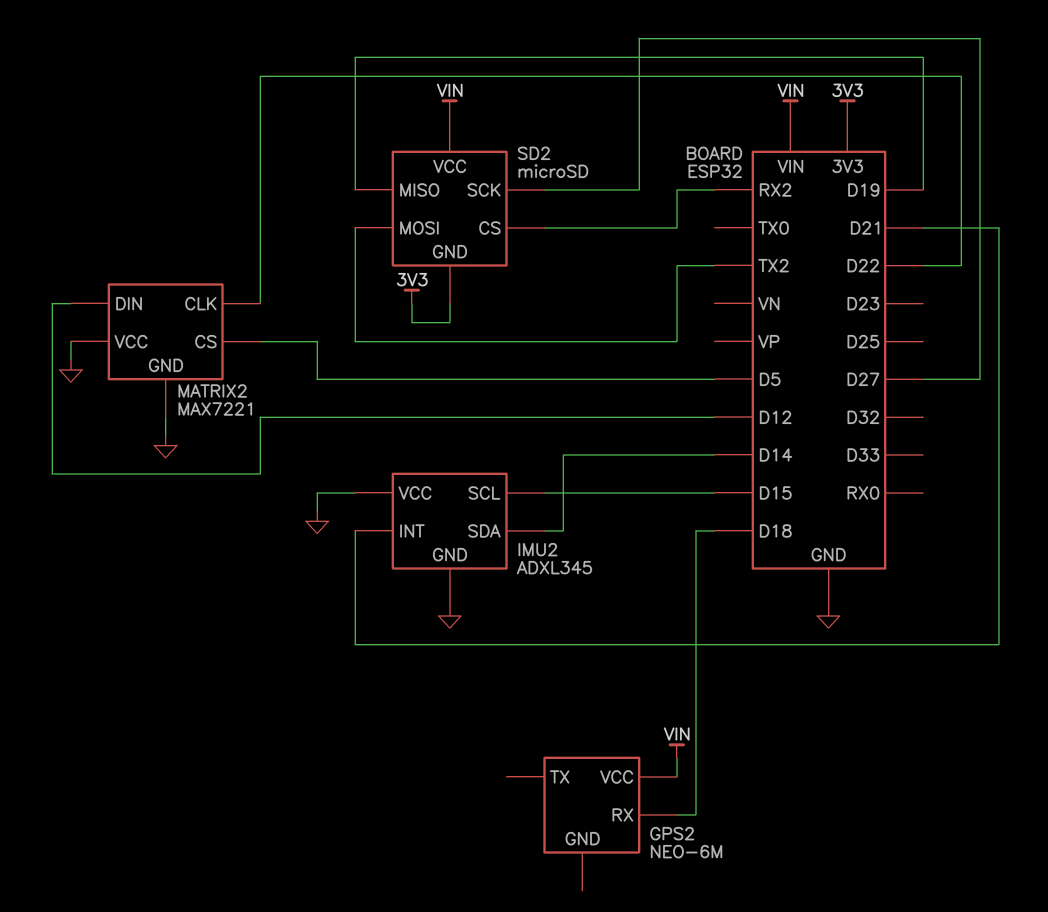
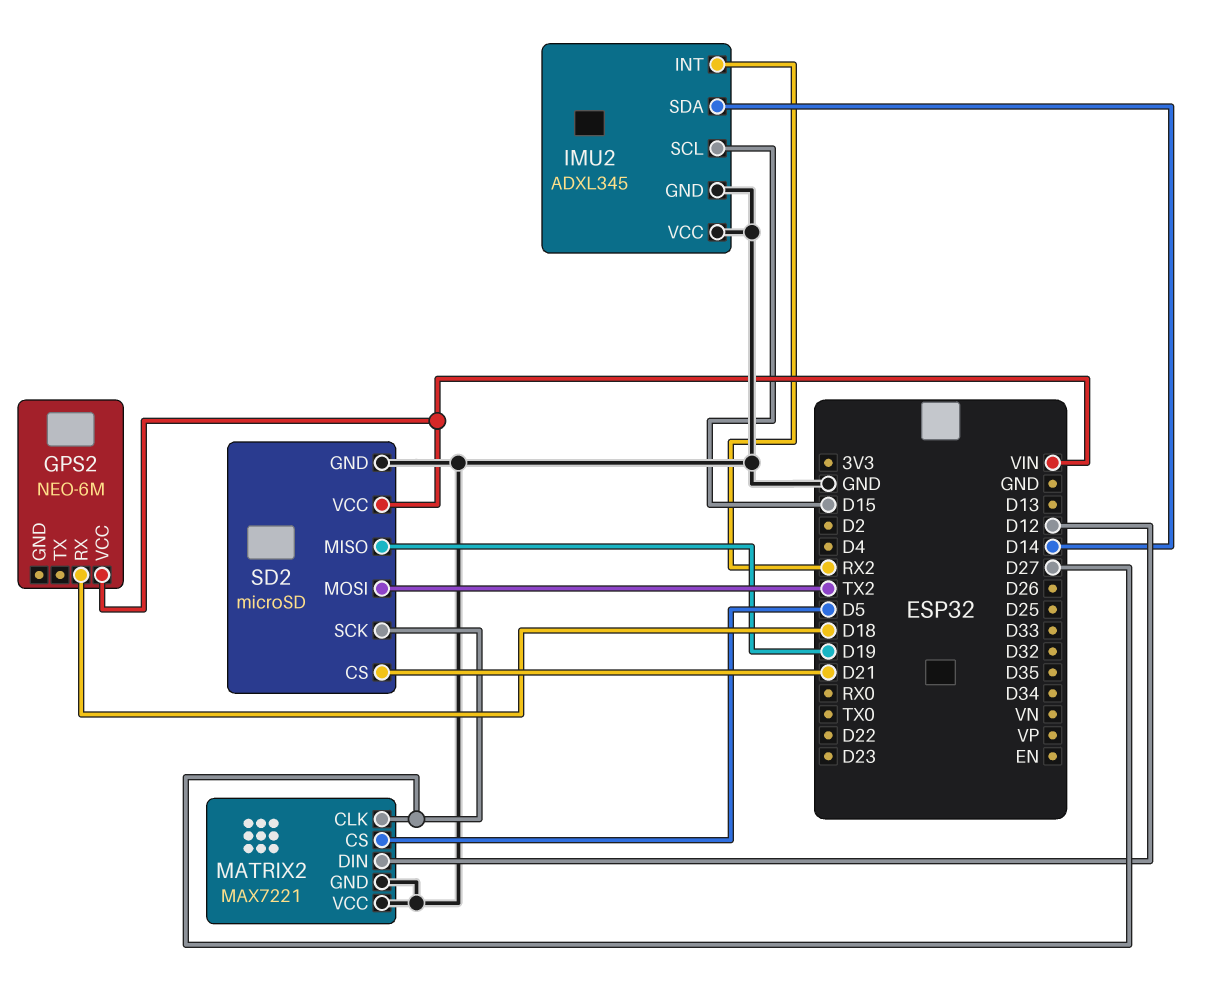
IMU2 pin INT: D21 -> RX2
MATRIX2 pin CLK: D22 -> D27
SD2 pin CS: RX2 -> D21
SD2 pin GND: 3V3 -> GND

